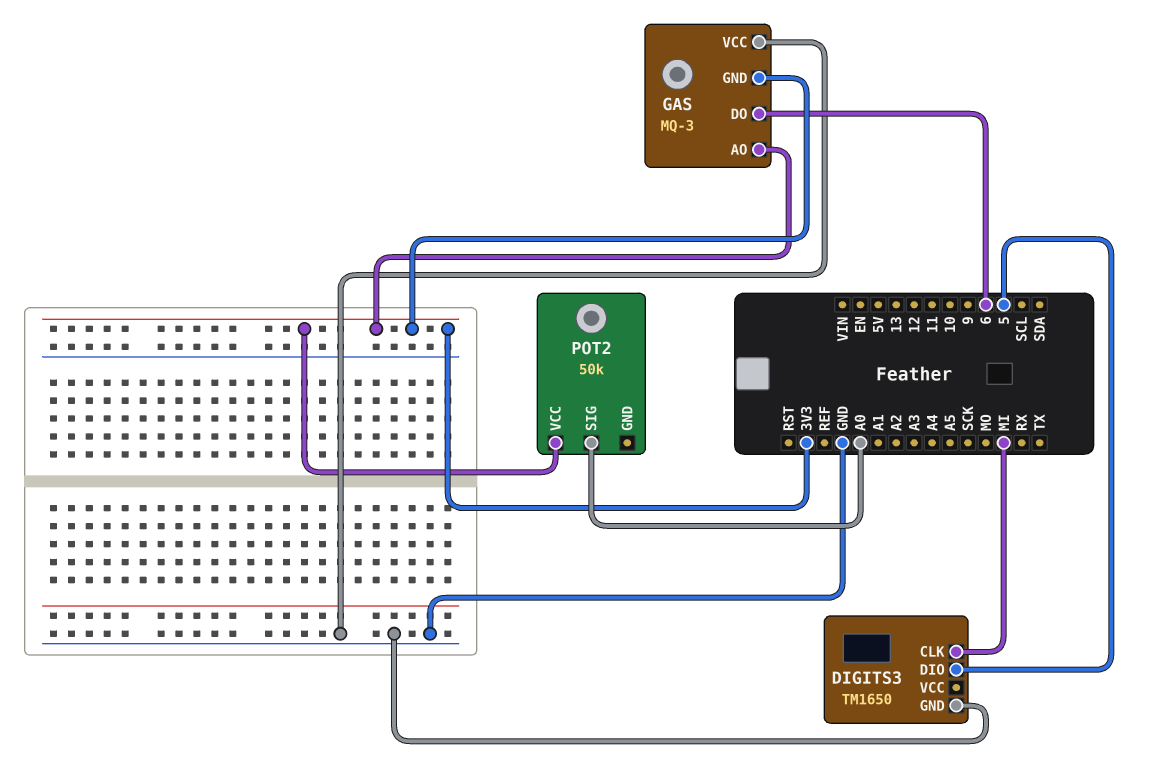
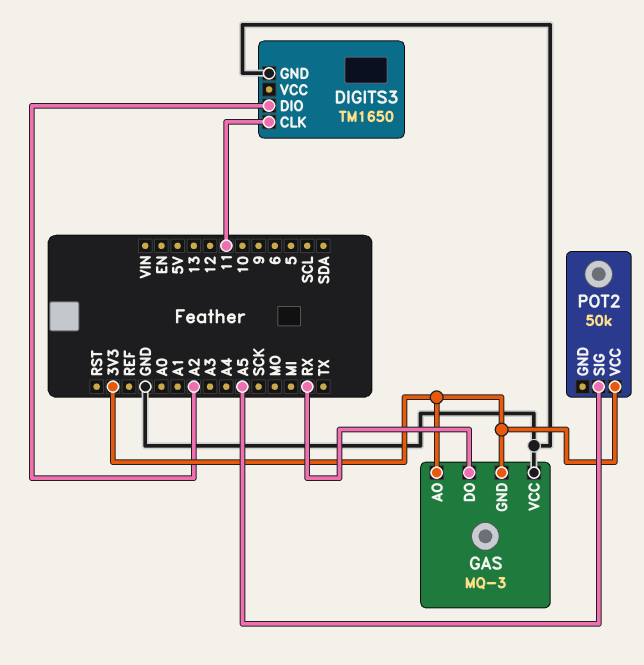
DIGITS3 pin CLK: MI -> 11
DIGITS3 pin DIO: 5 -> A2
GAS pin DO: 6 -> RX
POT2 pin SIG: A0 -> A5

